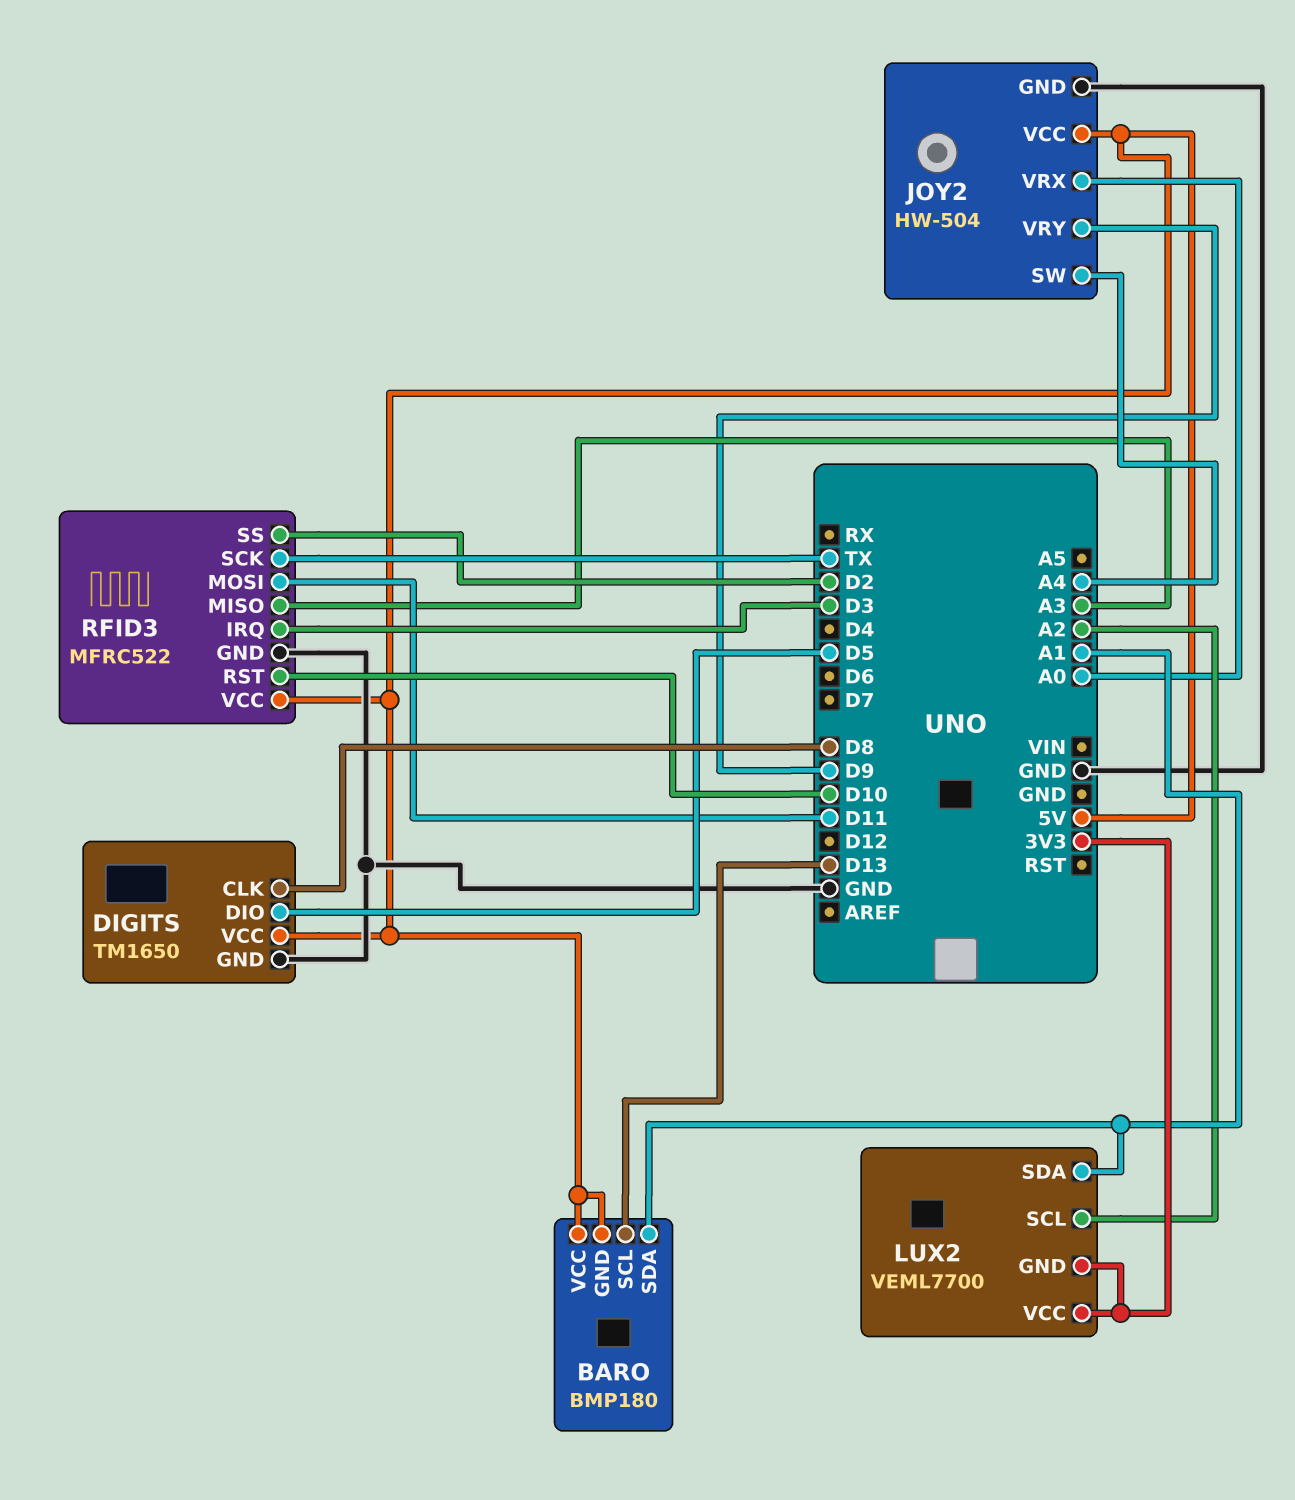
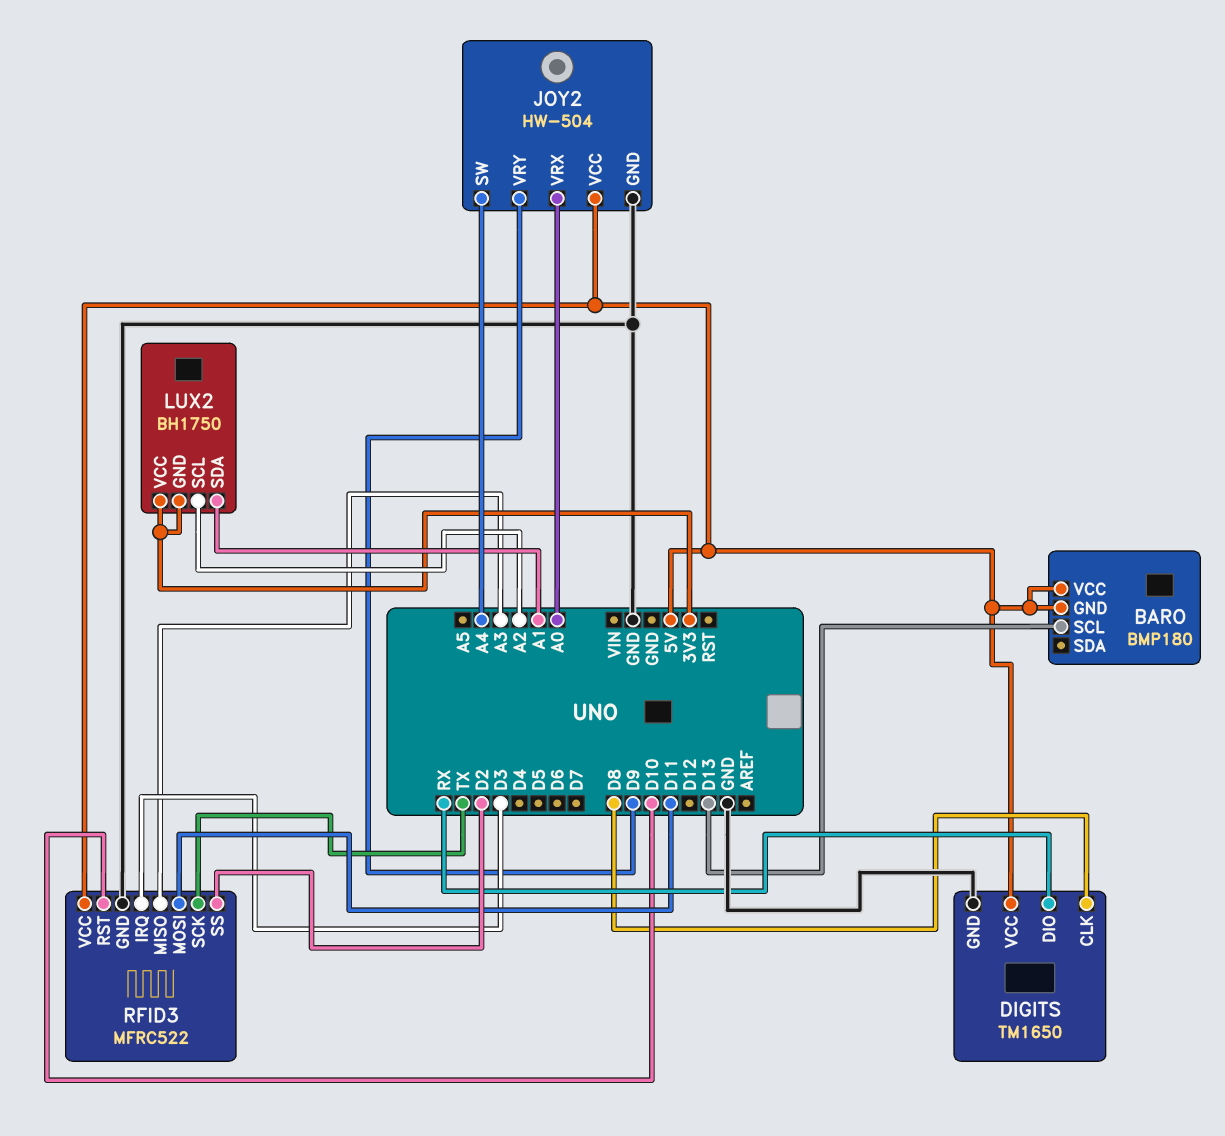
BARO pin SDA: A1 -> none
DIGITS pin DIO: D5 -> RX
LUX2: VEML7700 -> BH1750

